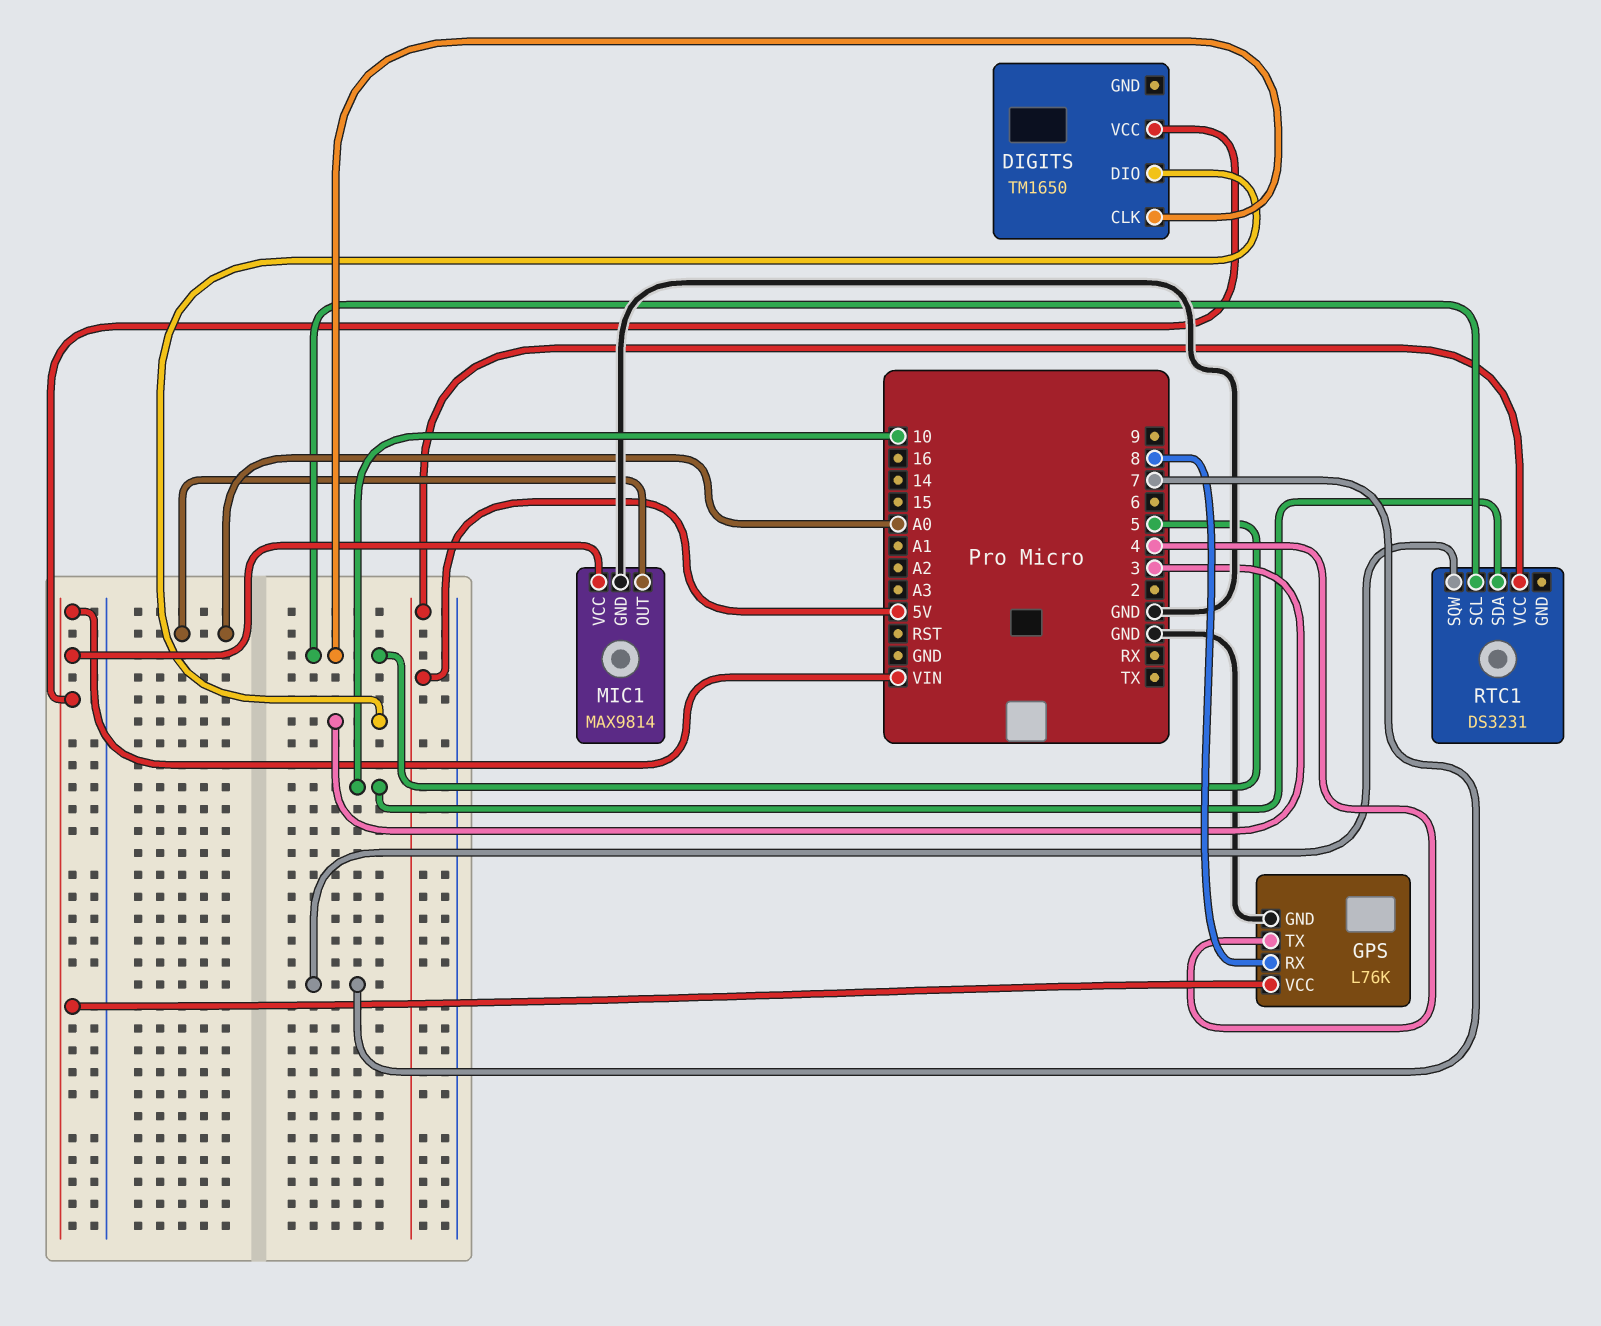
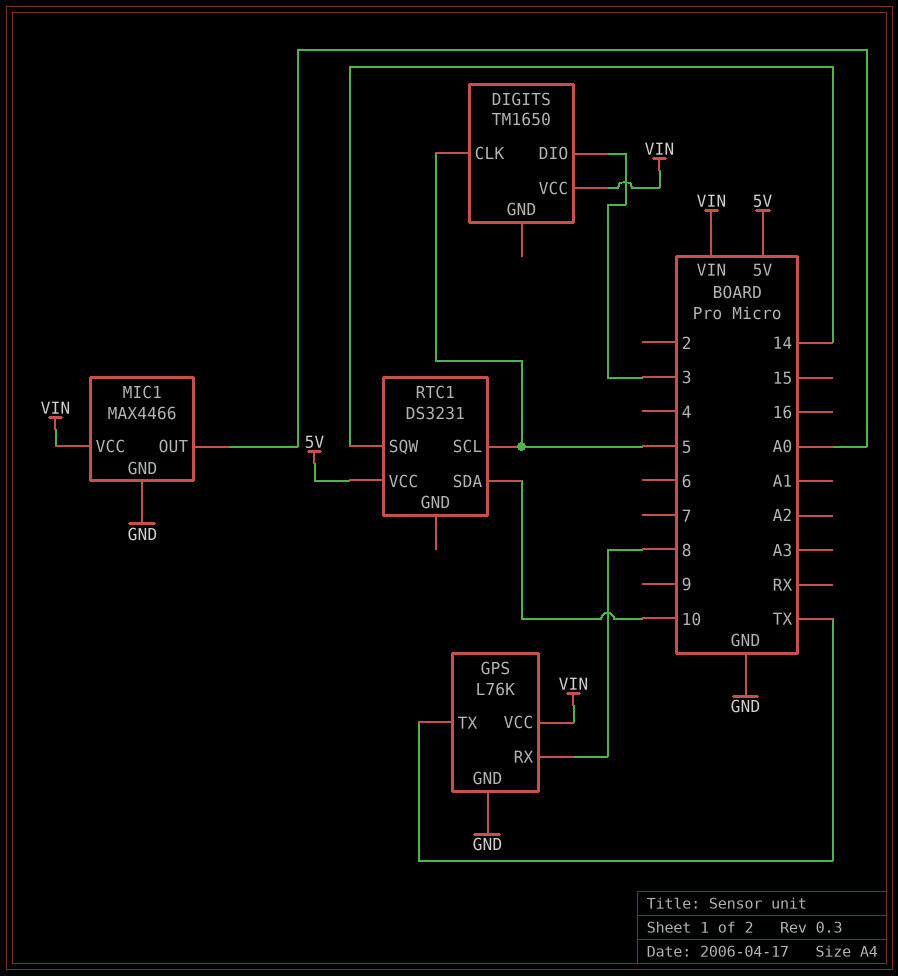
GPS pin TX: 4 -> TX
MIC1: MAX9814 -> MAX4466
RTC1 pin SQW: 7 -> 14

